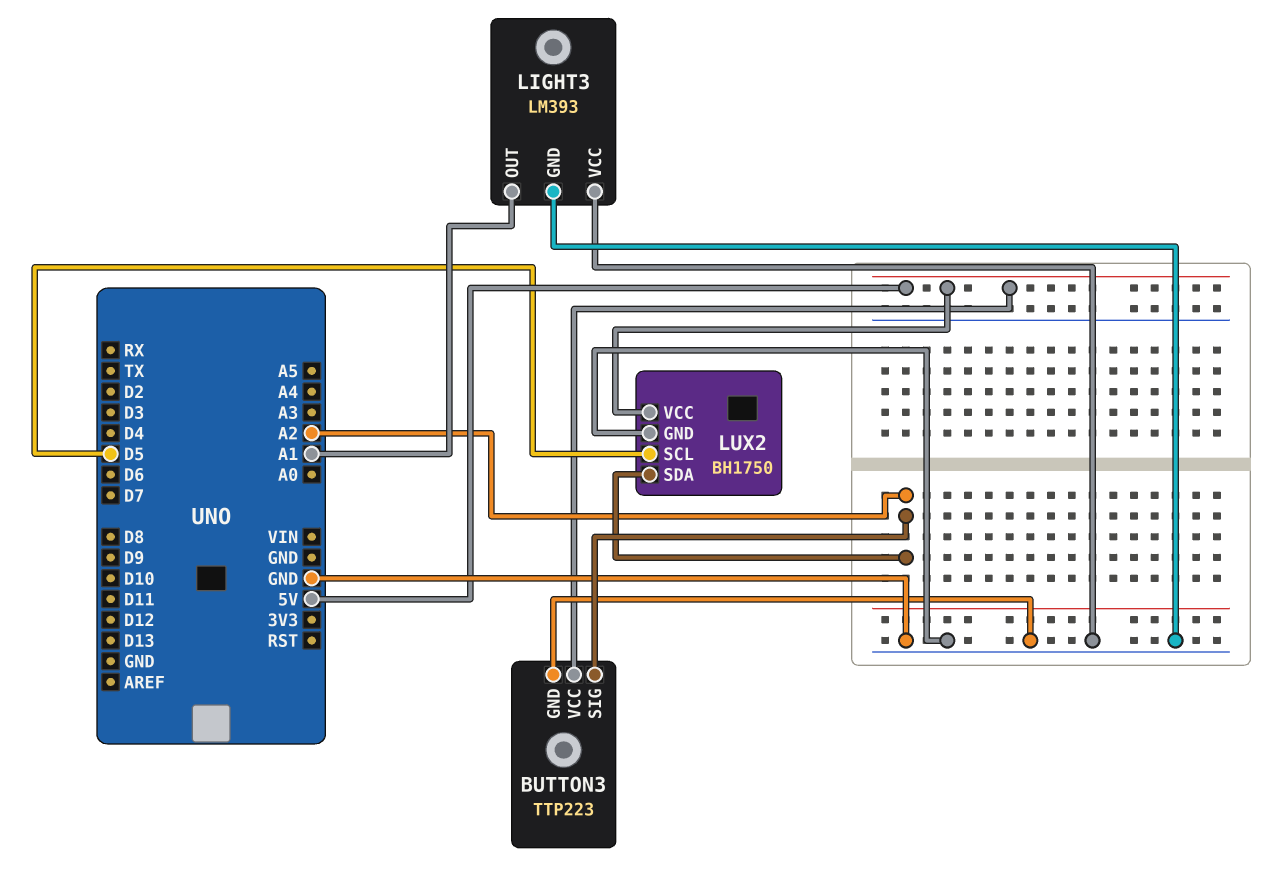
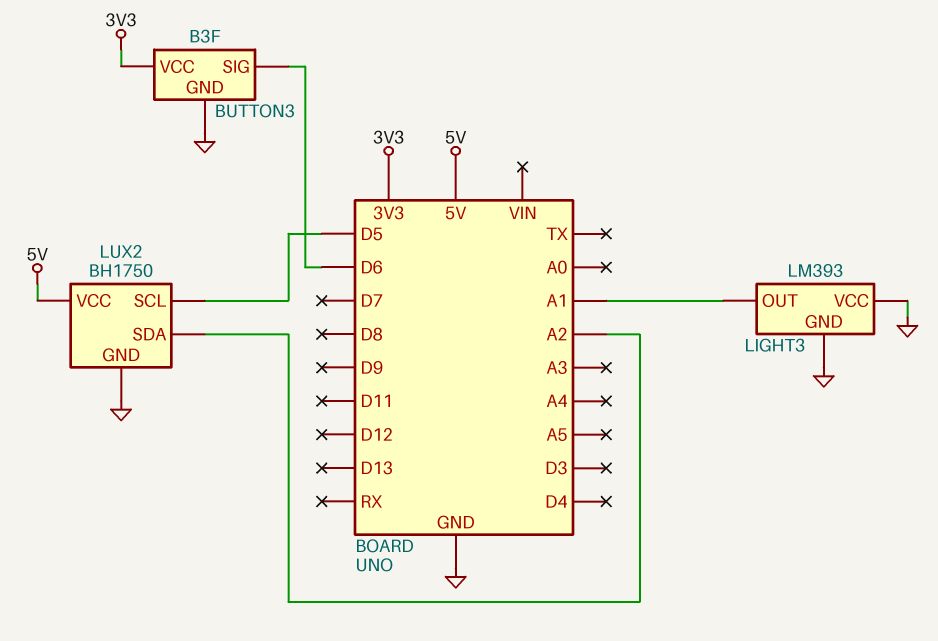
BUTTON3: TTP223 -> B3F
BUTTON3 pin SIG: A2 -> D6
BUTTON3 pin VCC: 5V -> 3V3

